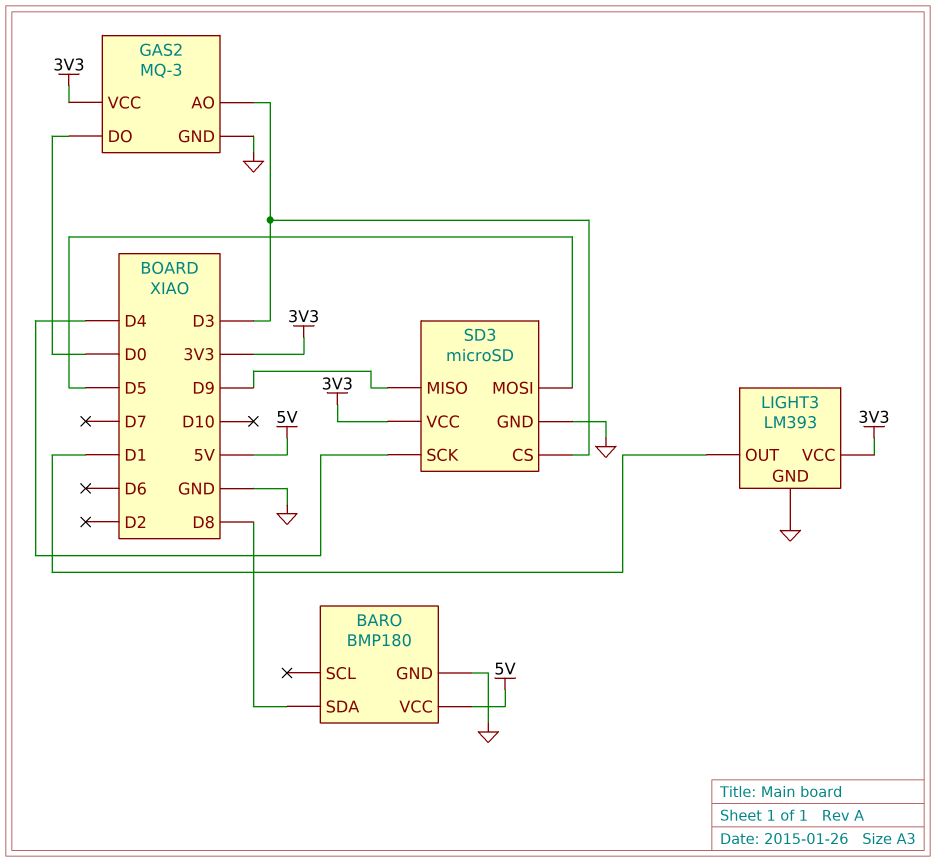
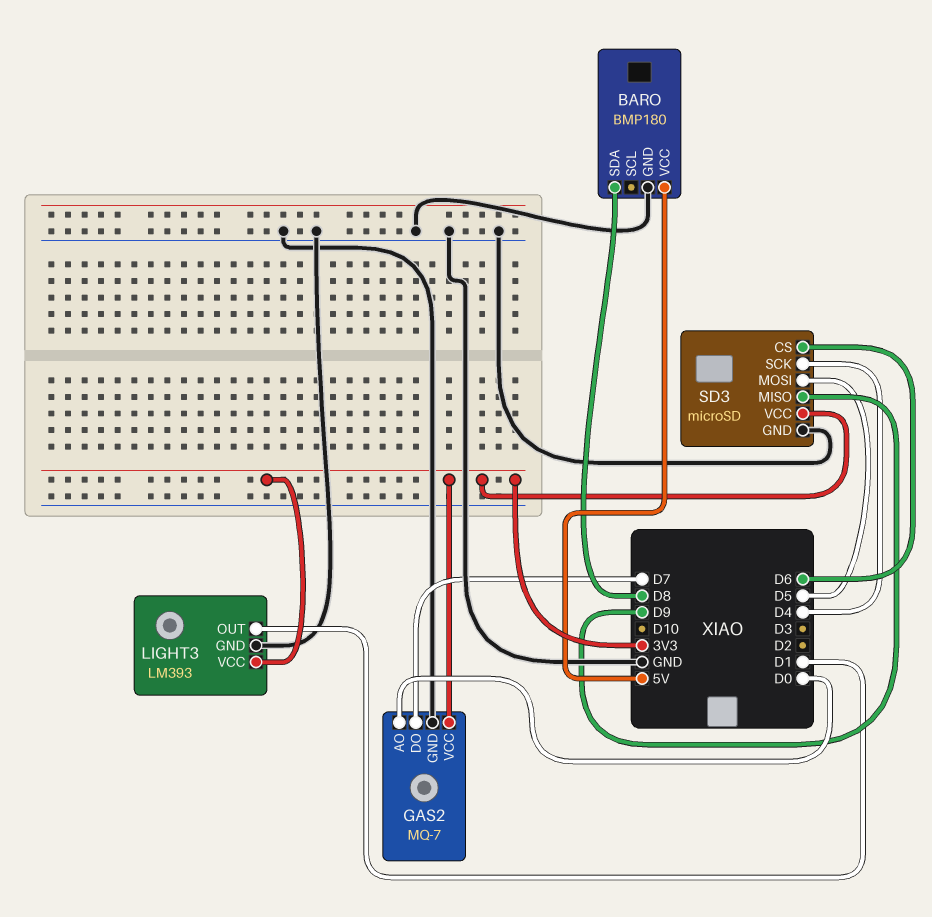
GAS2: MQ-3 -> MQ-7
GAS2 pin AO: D3 -> D0
GAS2 pin DO: D0 -> D7
SD3 pin CS: D3 -> D6

